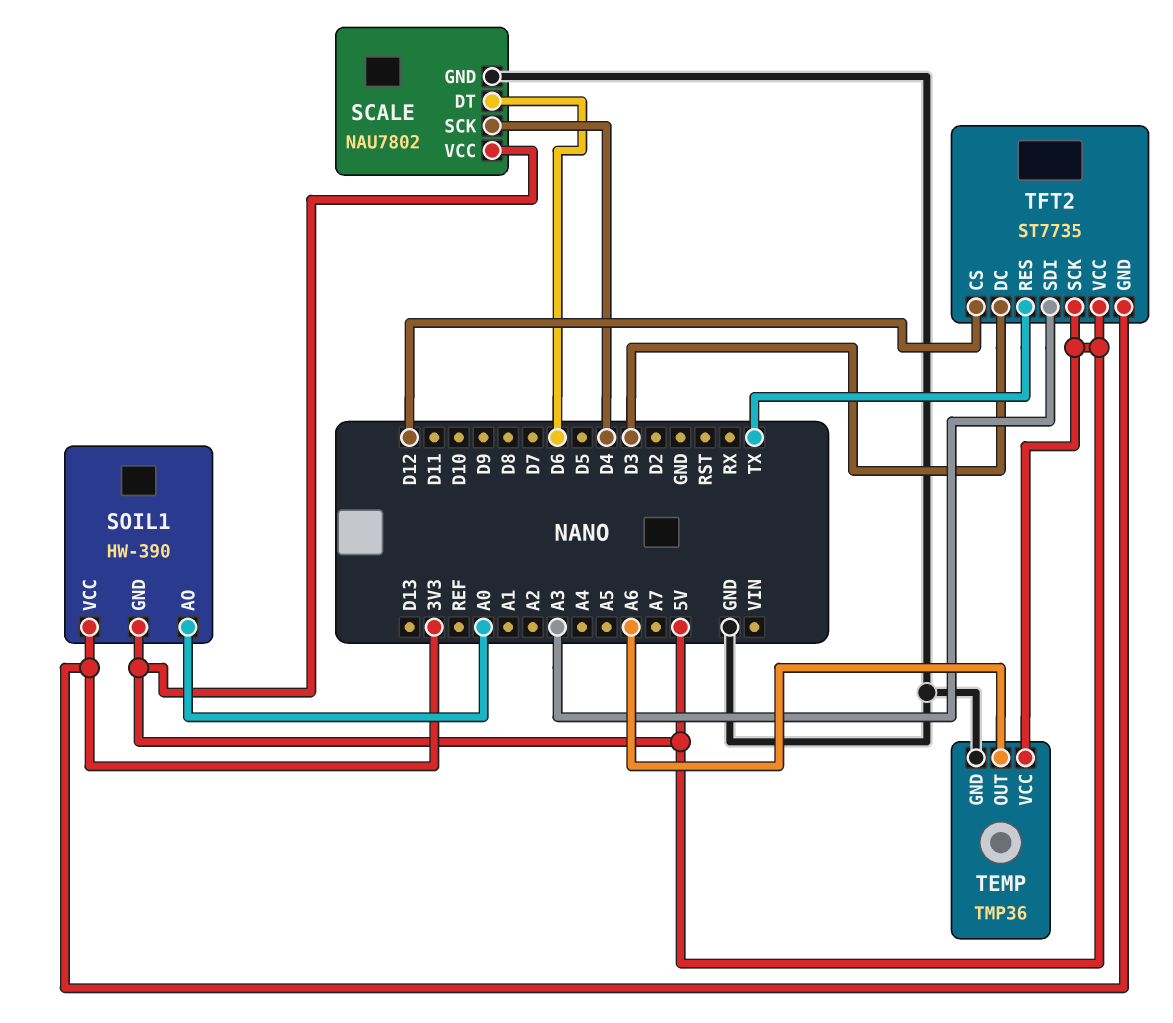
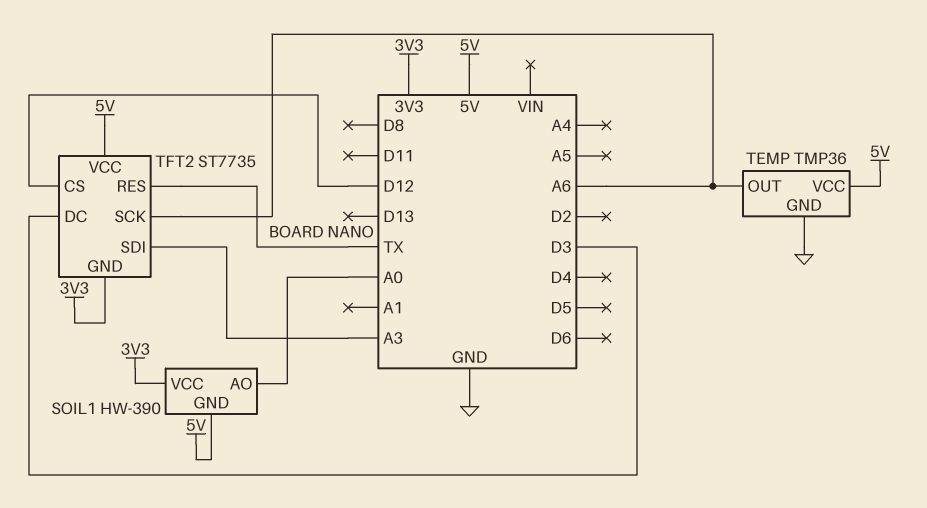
SCALE: NAU7802 -> none
SCALE pin DT: D6 -> none
SCALE pin GND: GND -> none
SCALE pin SCK: D4 -> none
SCALE pin VCC: 5V -> none
TFT2 pin SCK: 5V -> A6

